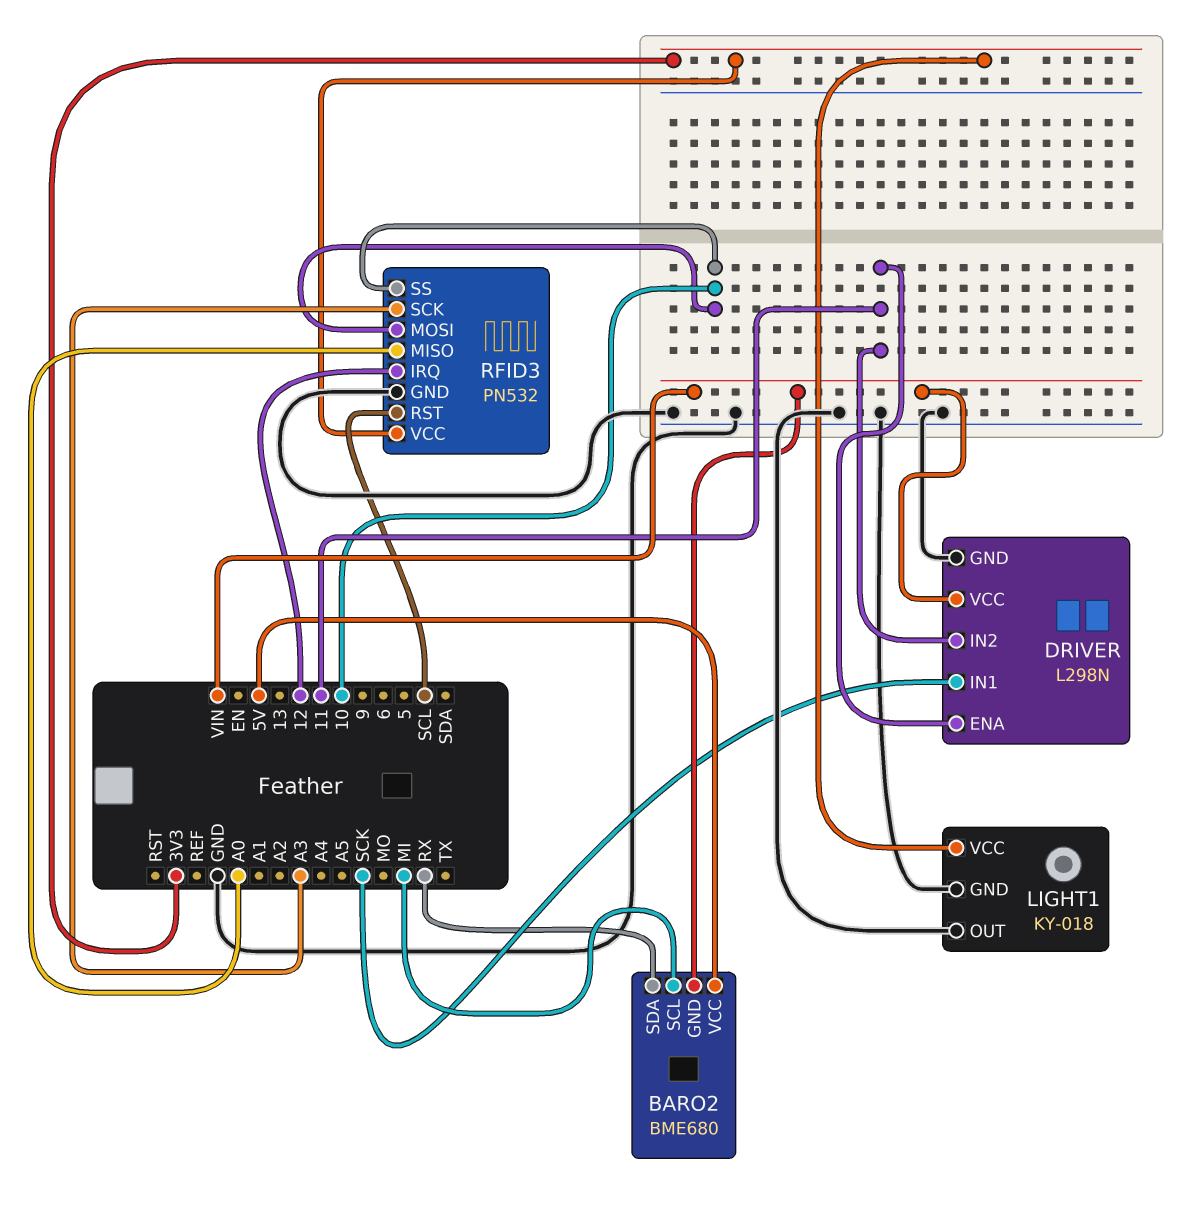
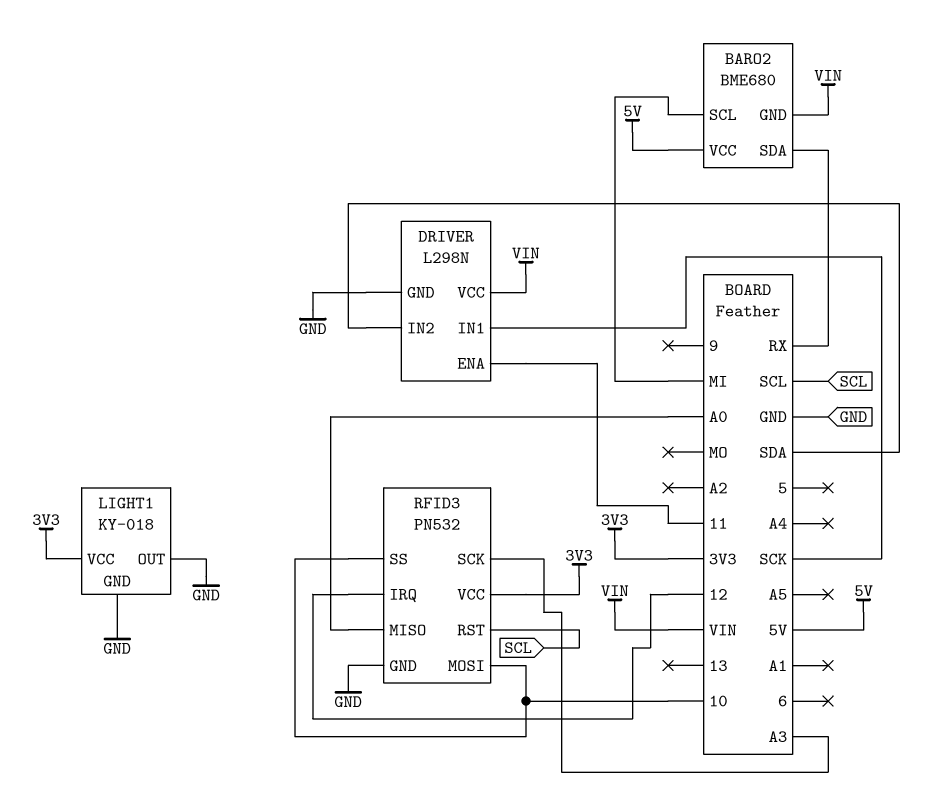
DRIVER pin IN2: 11 -> SDA

